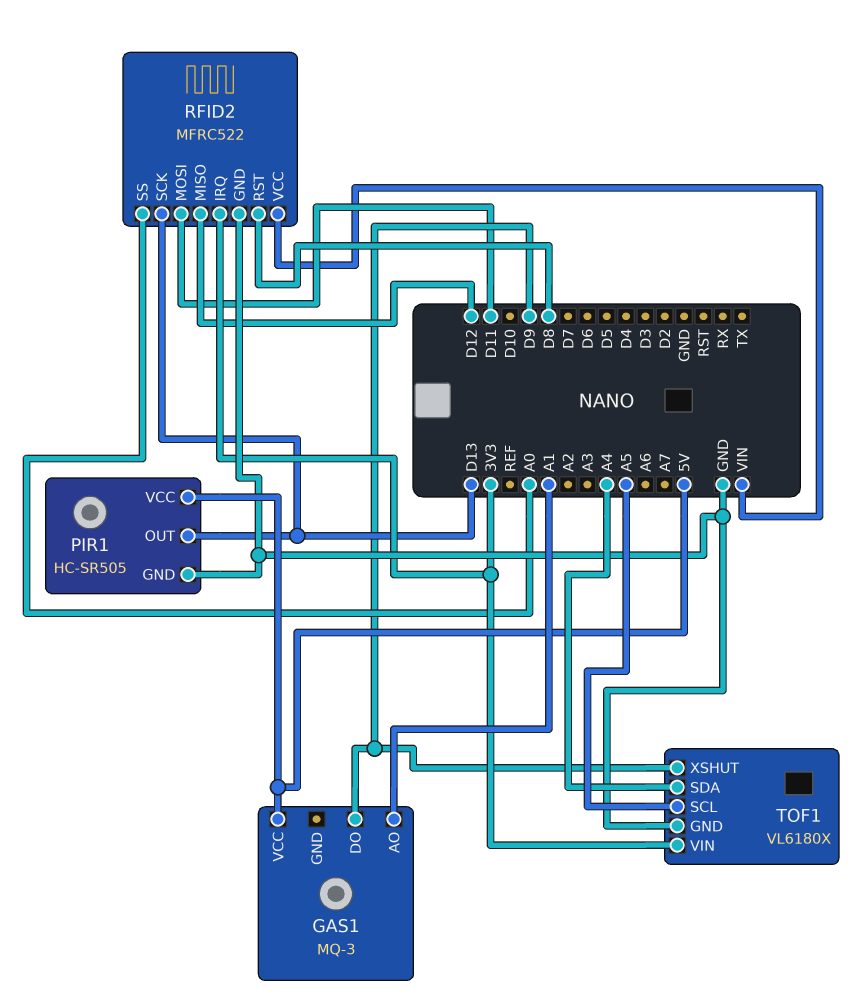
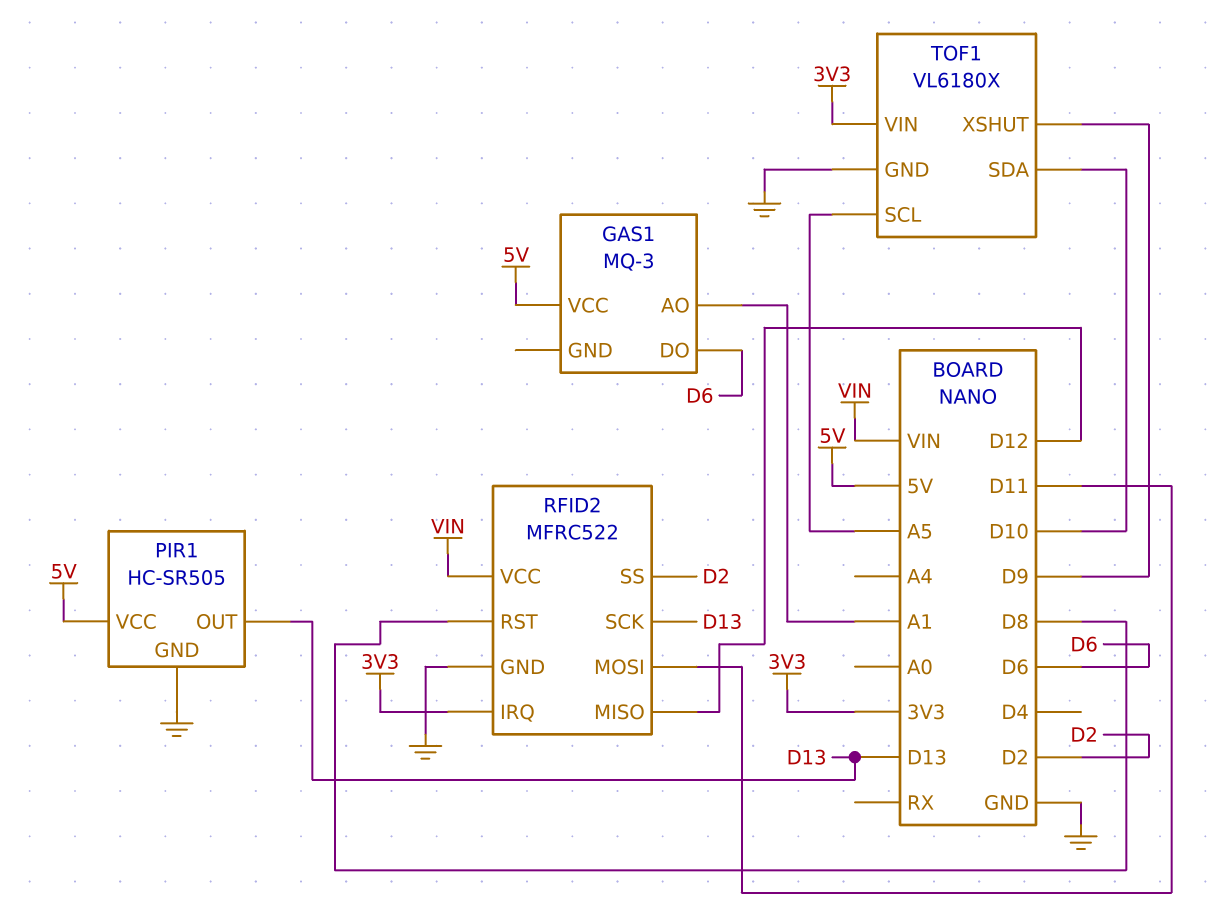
GAS1 pin DO: D9 -> D6
RFID2 pin SS: A0 -> D2
TOF1 pin SDA: A4 -> D10

